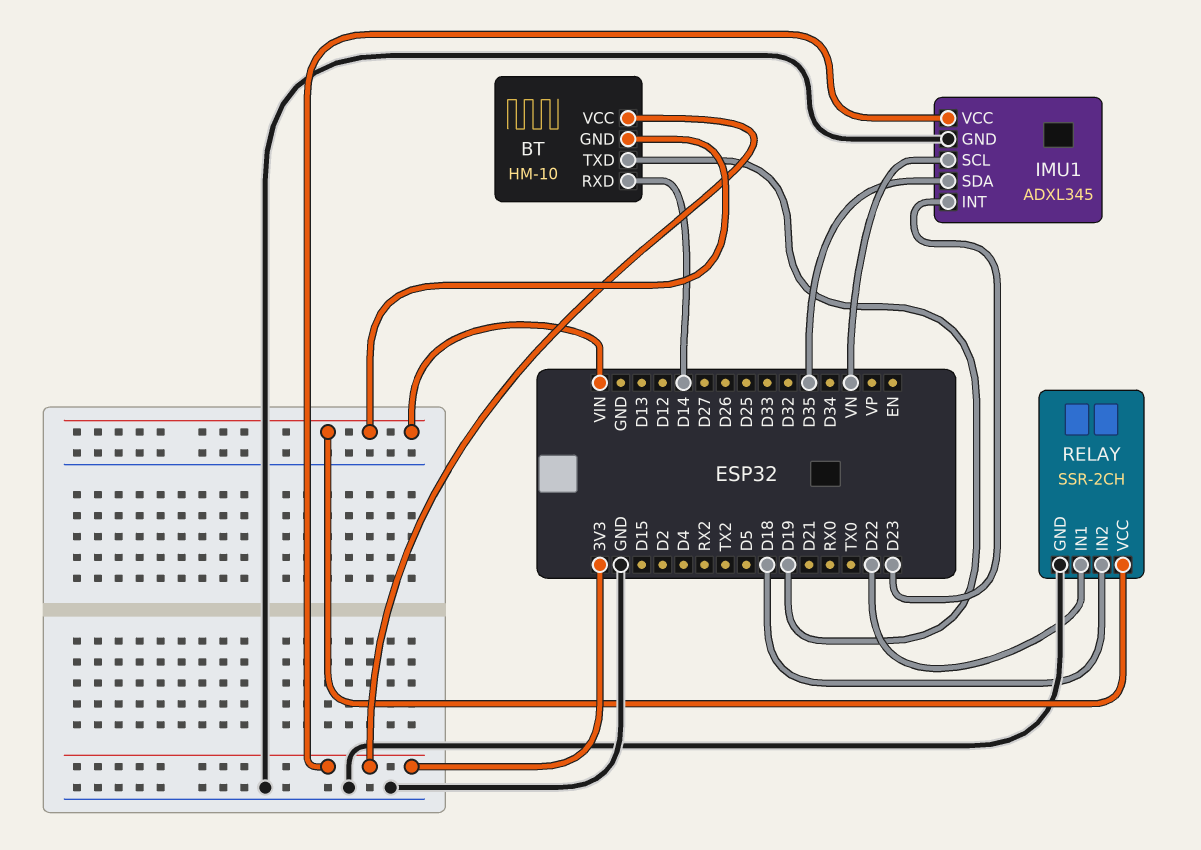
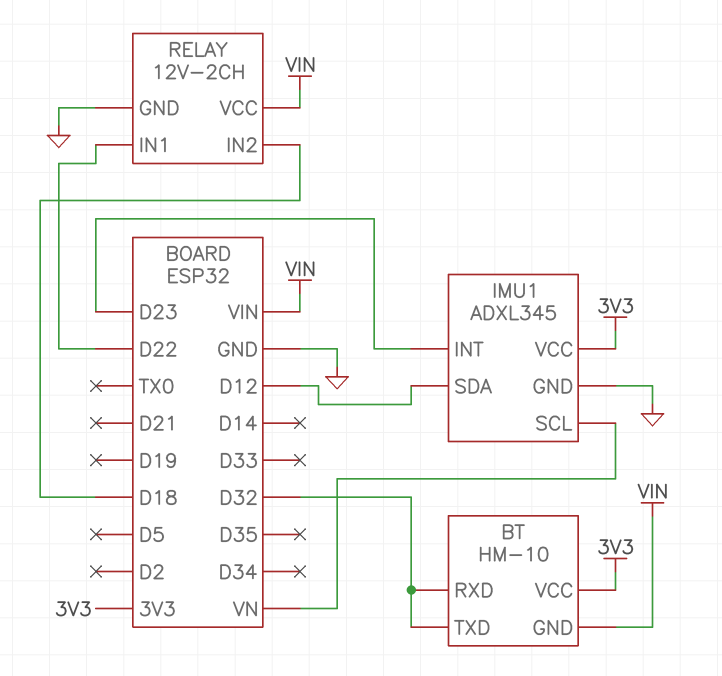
BT pin RXD: D14 -> D32
BT pin TXD: D19 -> D32
IMU1 pin SDA: D35 -> D12
RELAY: SSR-2CH -> 12V-2CH

